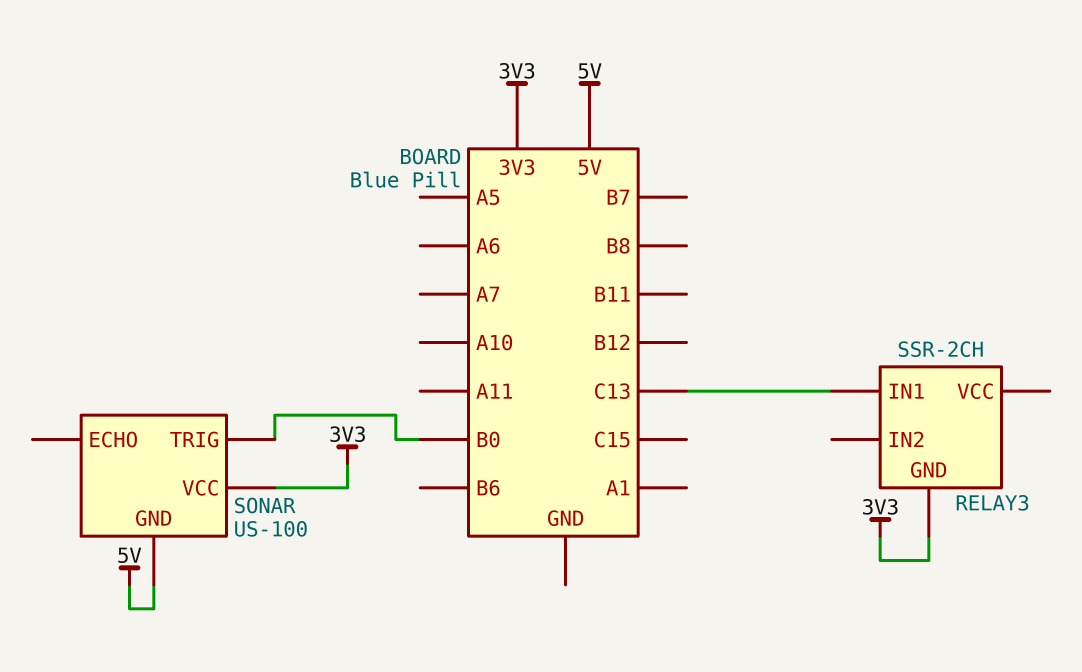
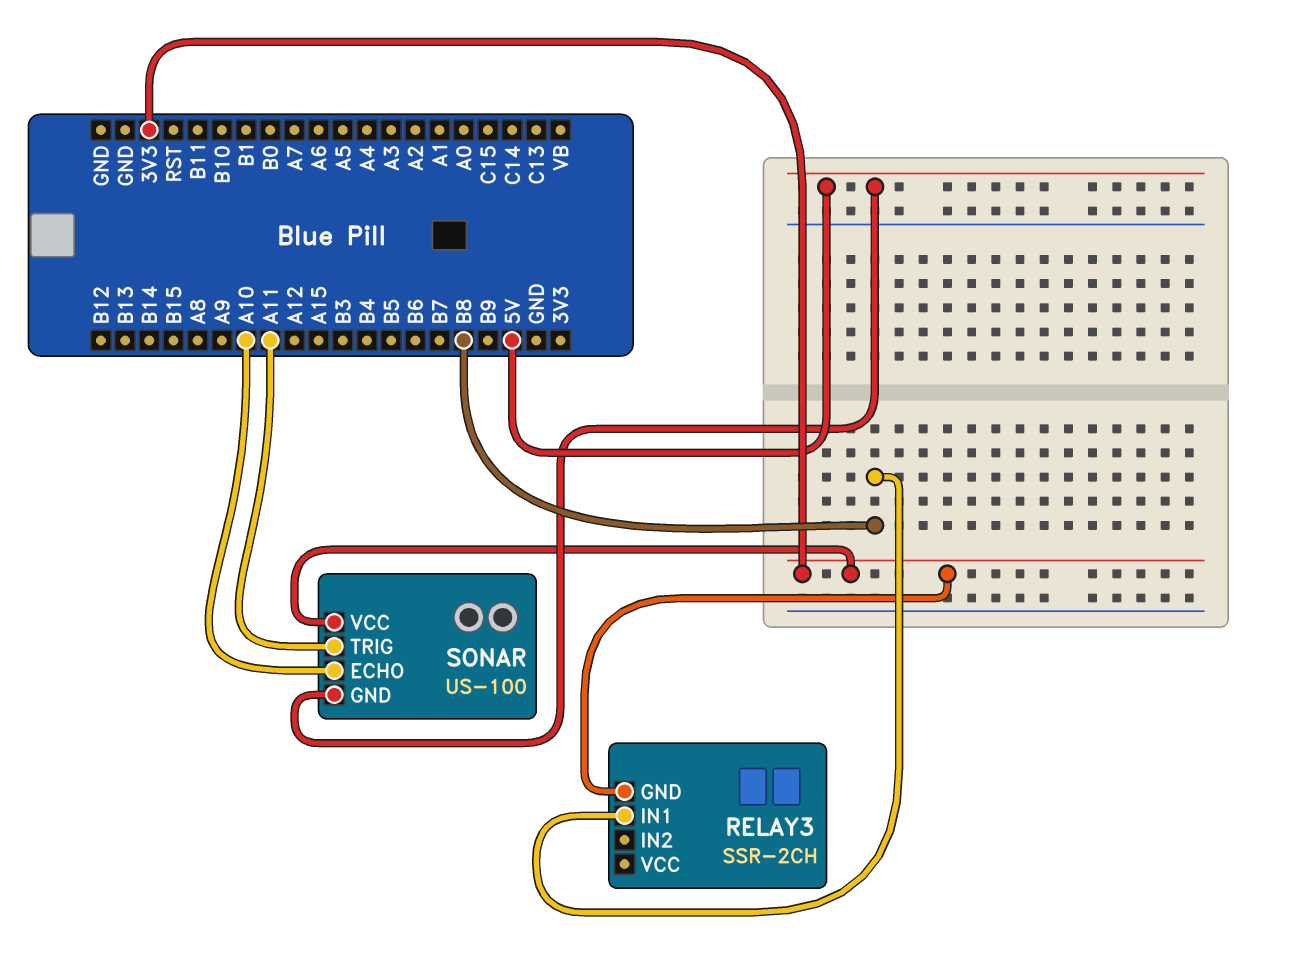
RELAY3 pin IN1: C13 -> B8
SONAR pin ECHO: none -> A10
SONAR pin TRIG: B0 -> A11

